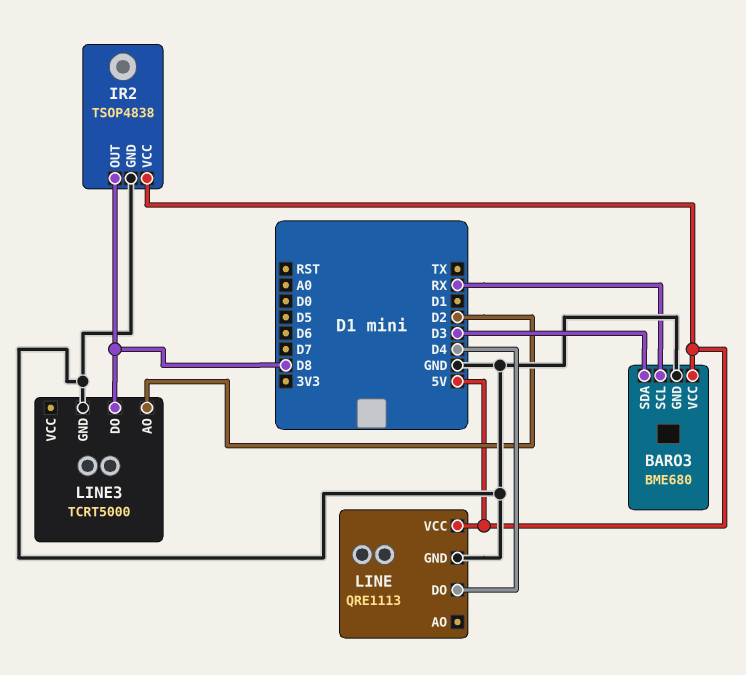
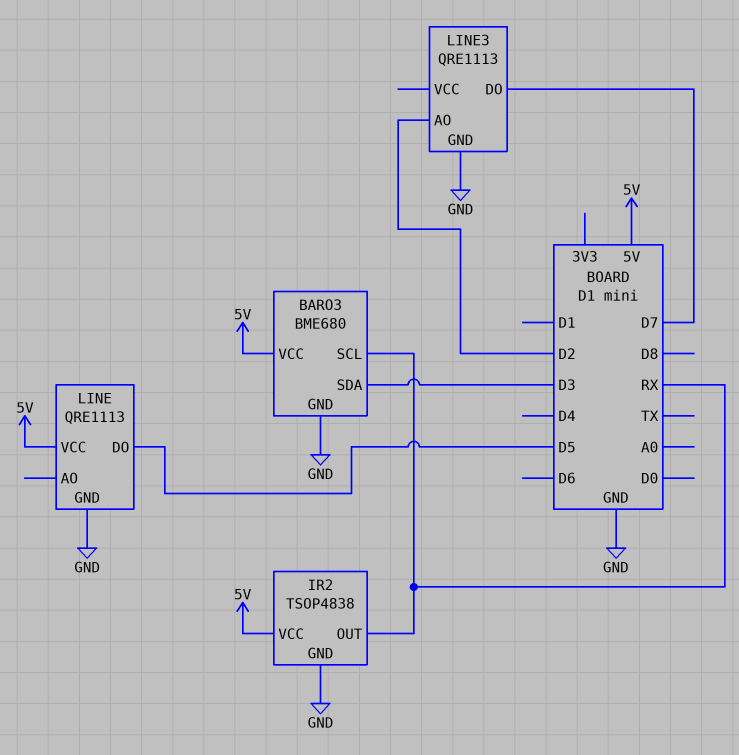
IR2 pin OUT: D8 -> RX
LINE pin DO: D4 -> D5
LINE3: TCRT5000 -> QRE1113
LINE3 pin DO: D8 -> D7

